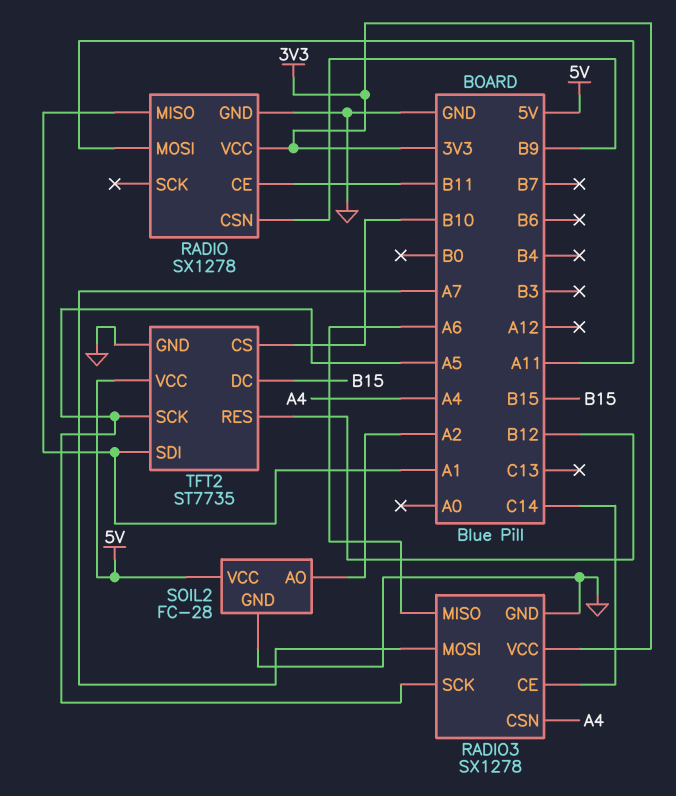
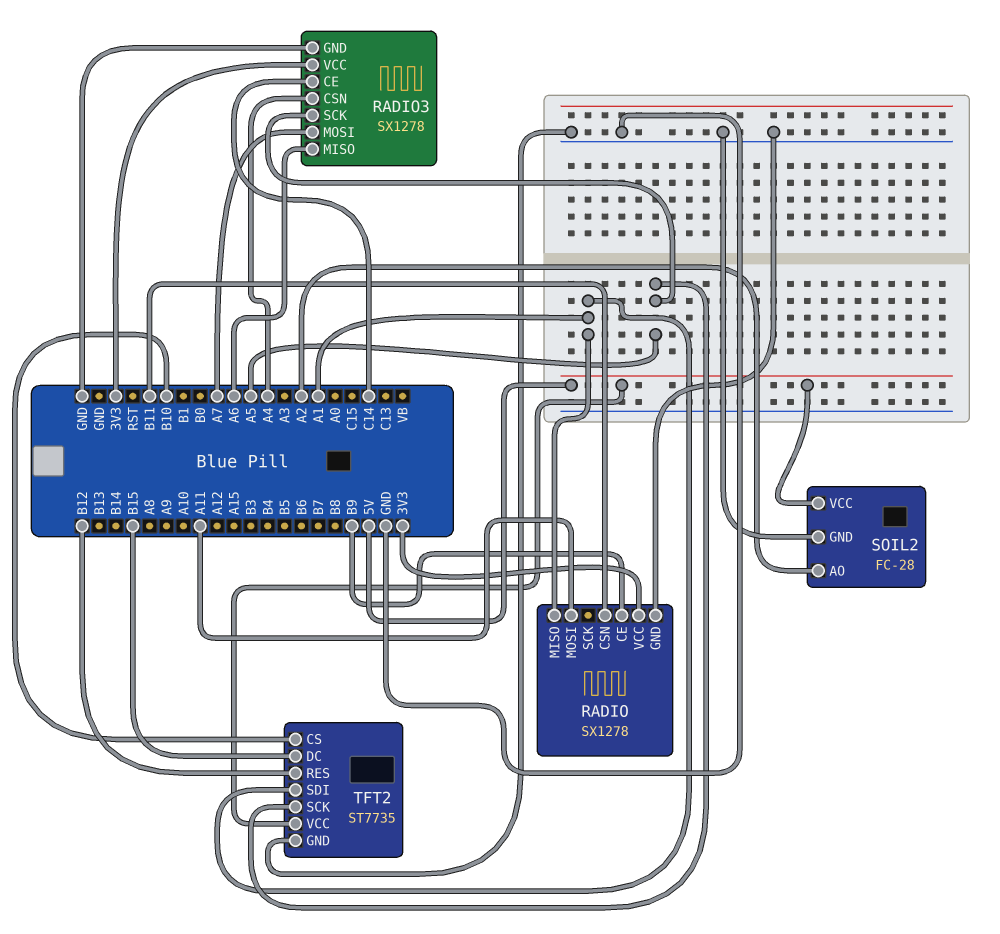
RADIO pin CE: B11 -> B9
RADIO pin CSN: B9 -> B11

